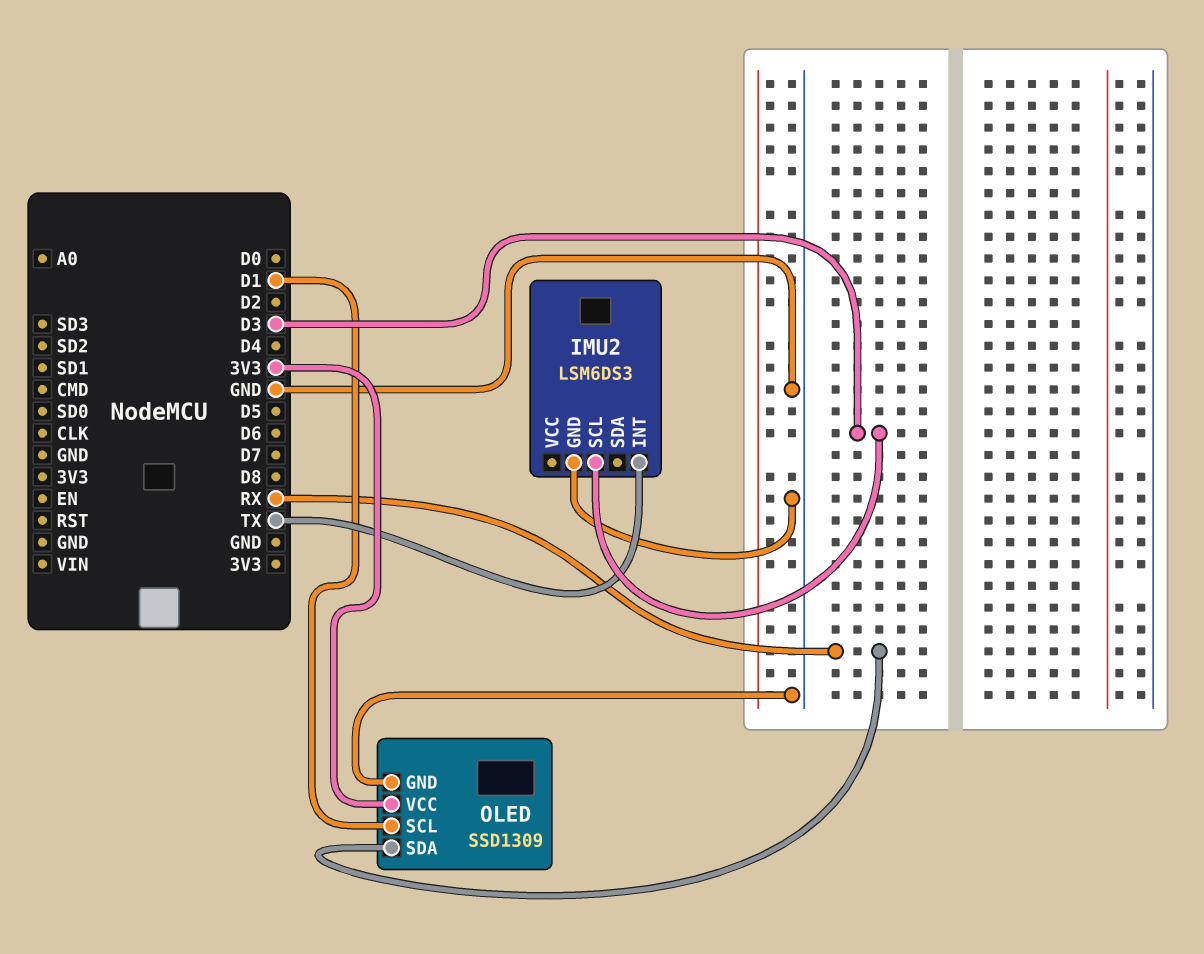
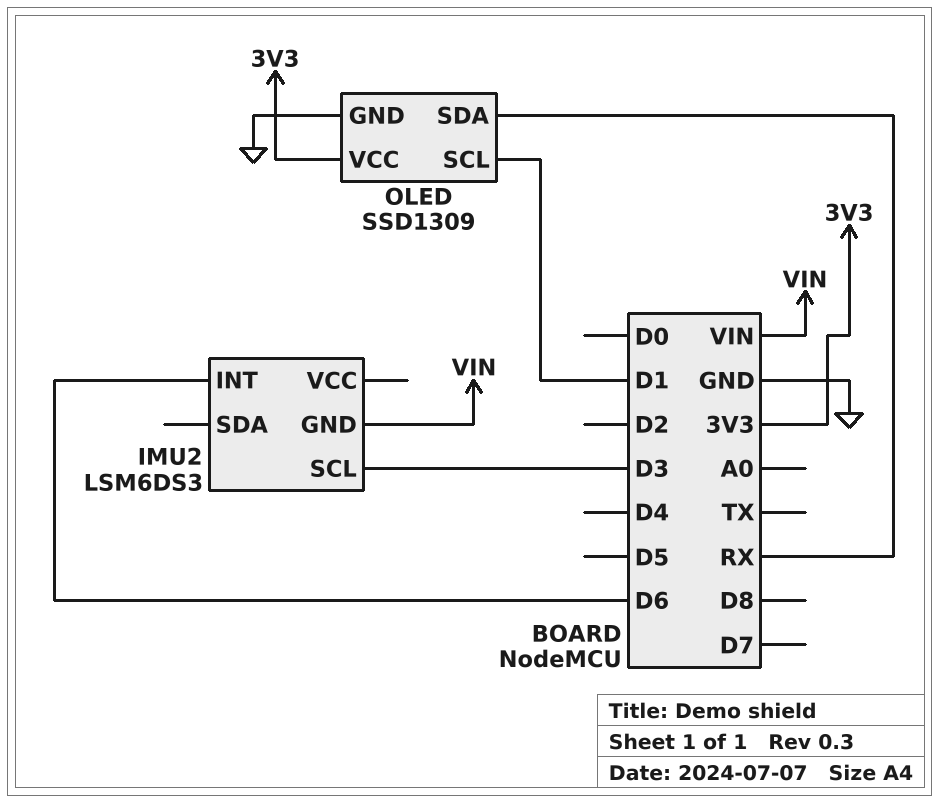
IMU2 pin GND: GND -> VIN
IMU2 pin INT: TX -> D6

